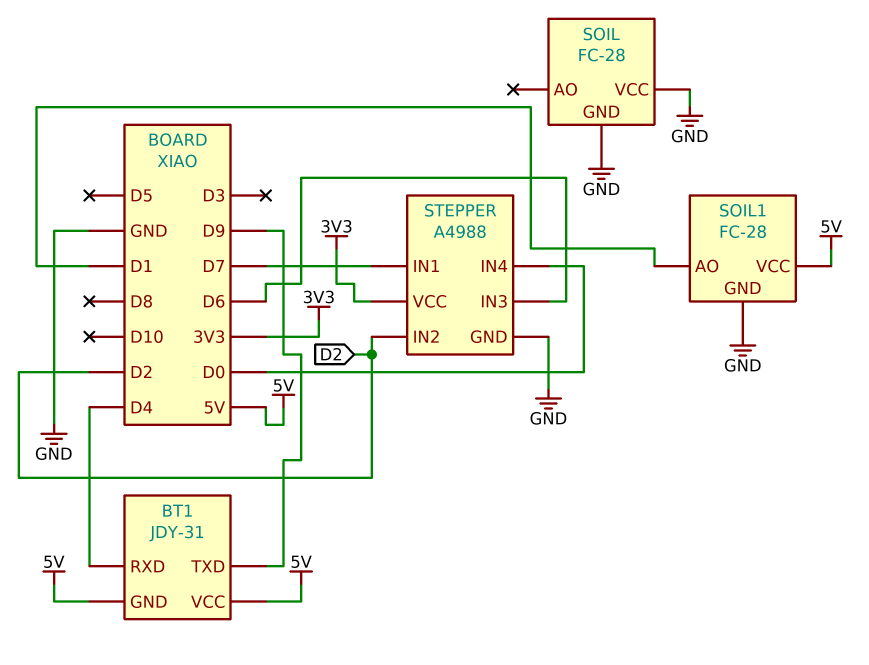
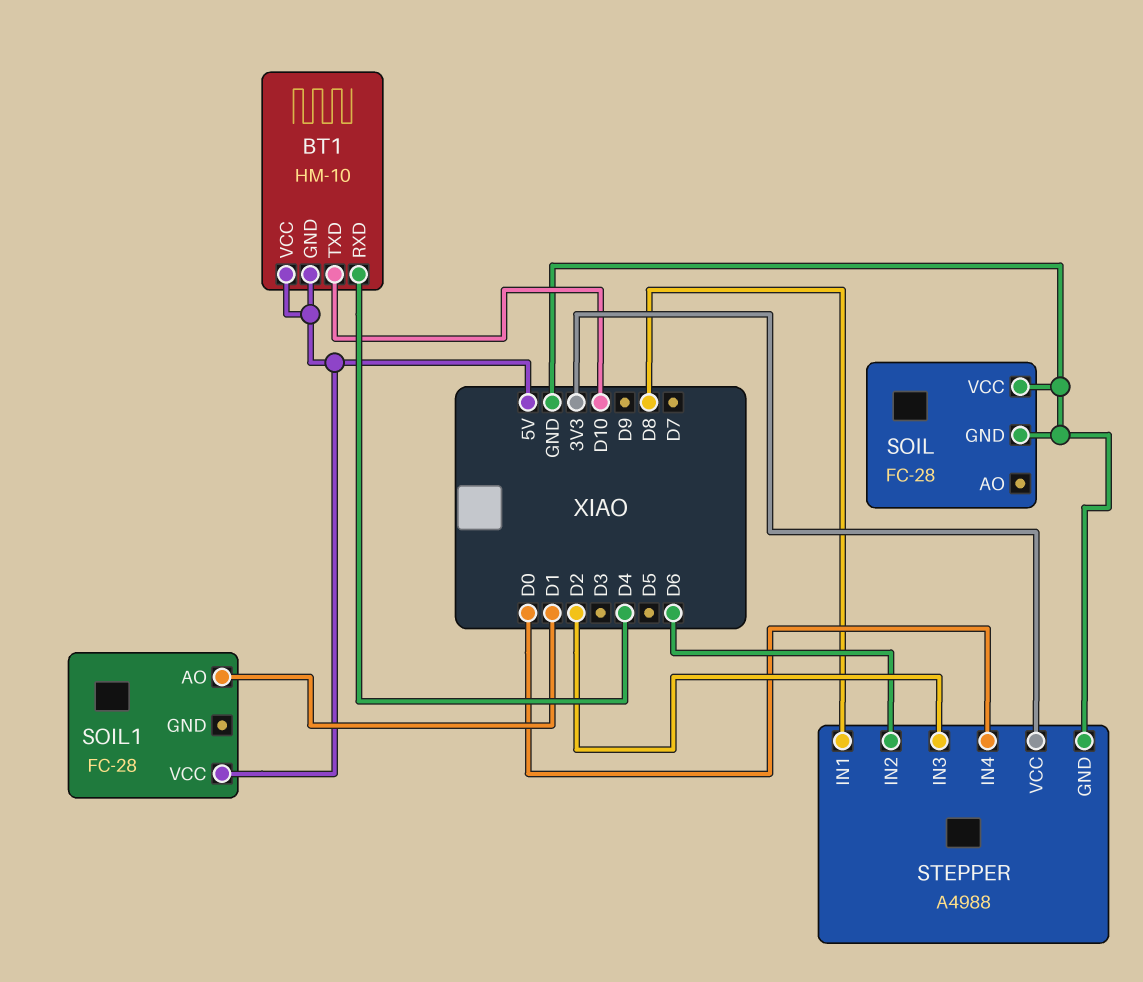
BT1: JDY-31 -> HM-10
BT1 pin TXD: D9 -> D10
SOIL1 pin GND: GND -> none
STEPPER pin IN1: D7 -> D8
STEPPER pin IN2: D2 -> D6
STEPPER pin IN3: D6 -> D2

